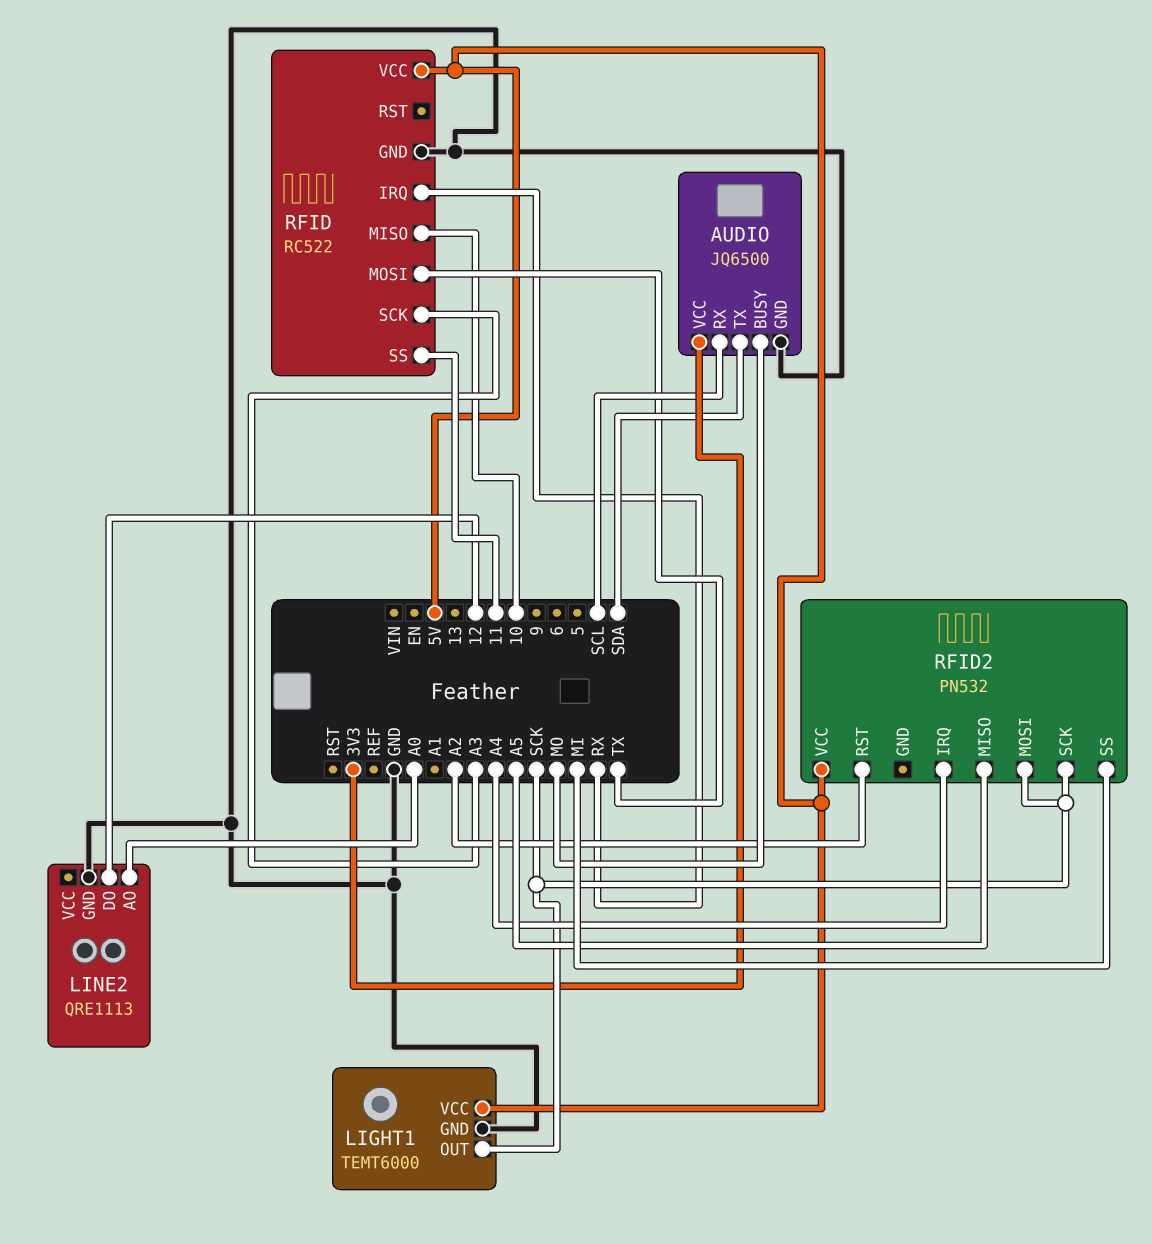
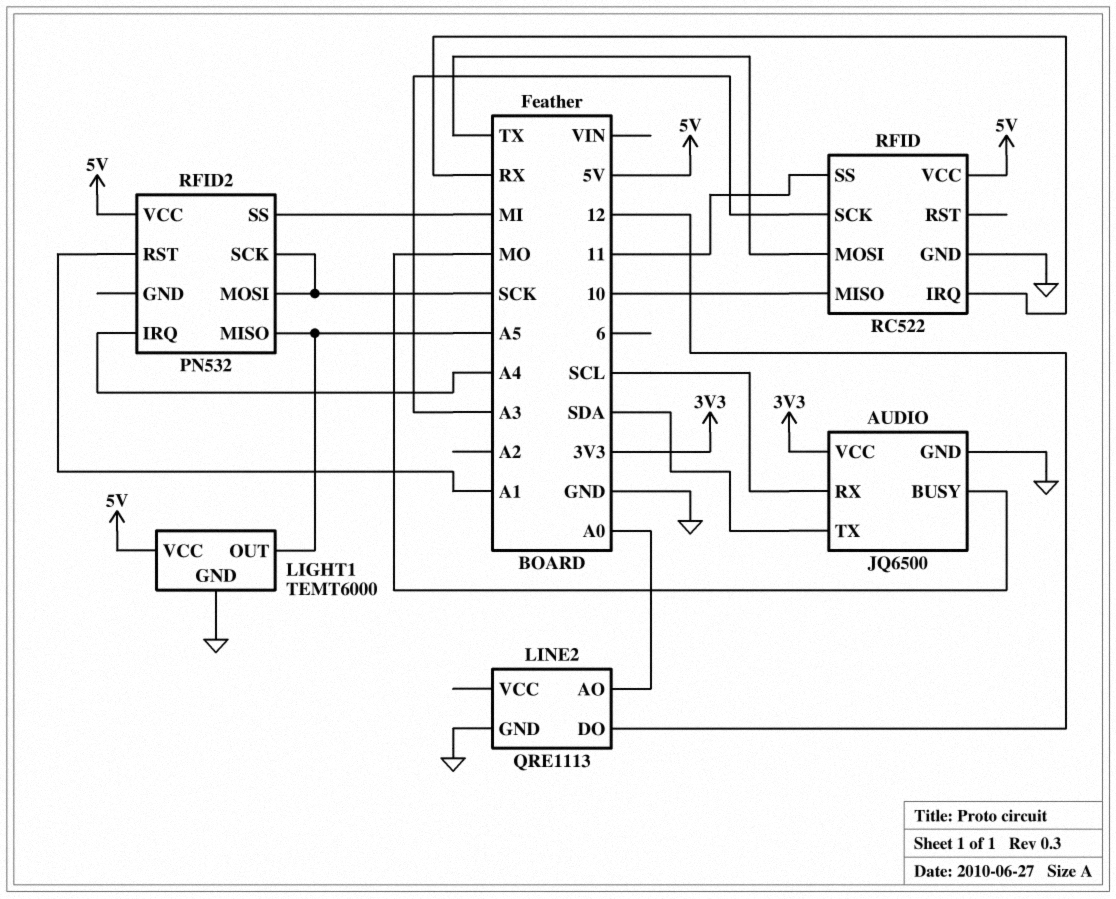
LIGHT1 pin OUT: SCK -> A5
RFID2 pin RST: A2 -> A1

